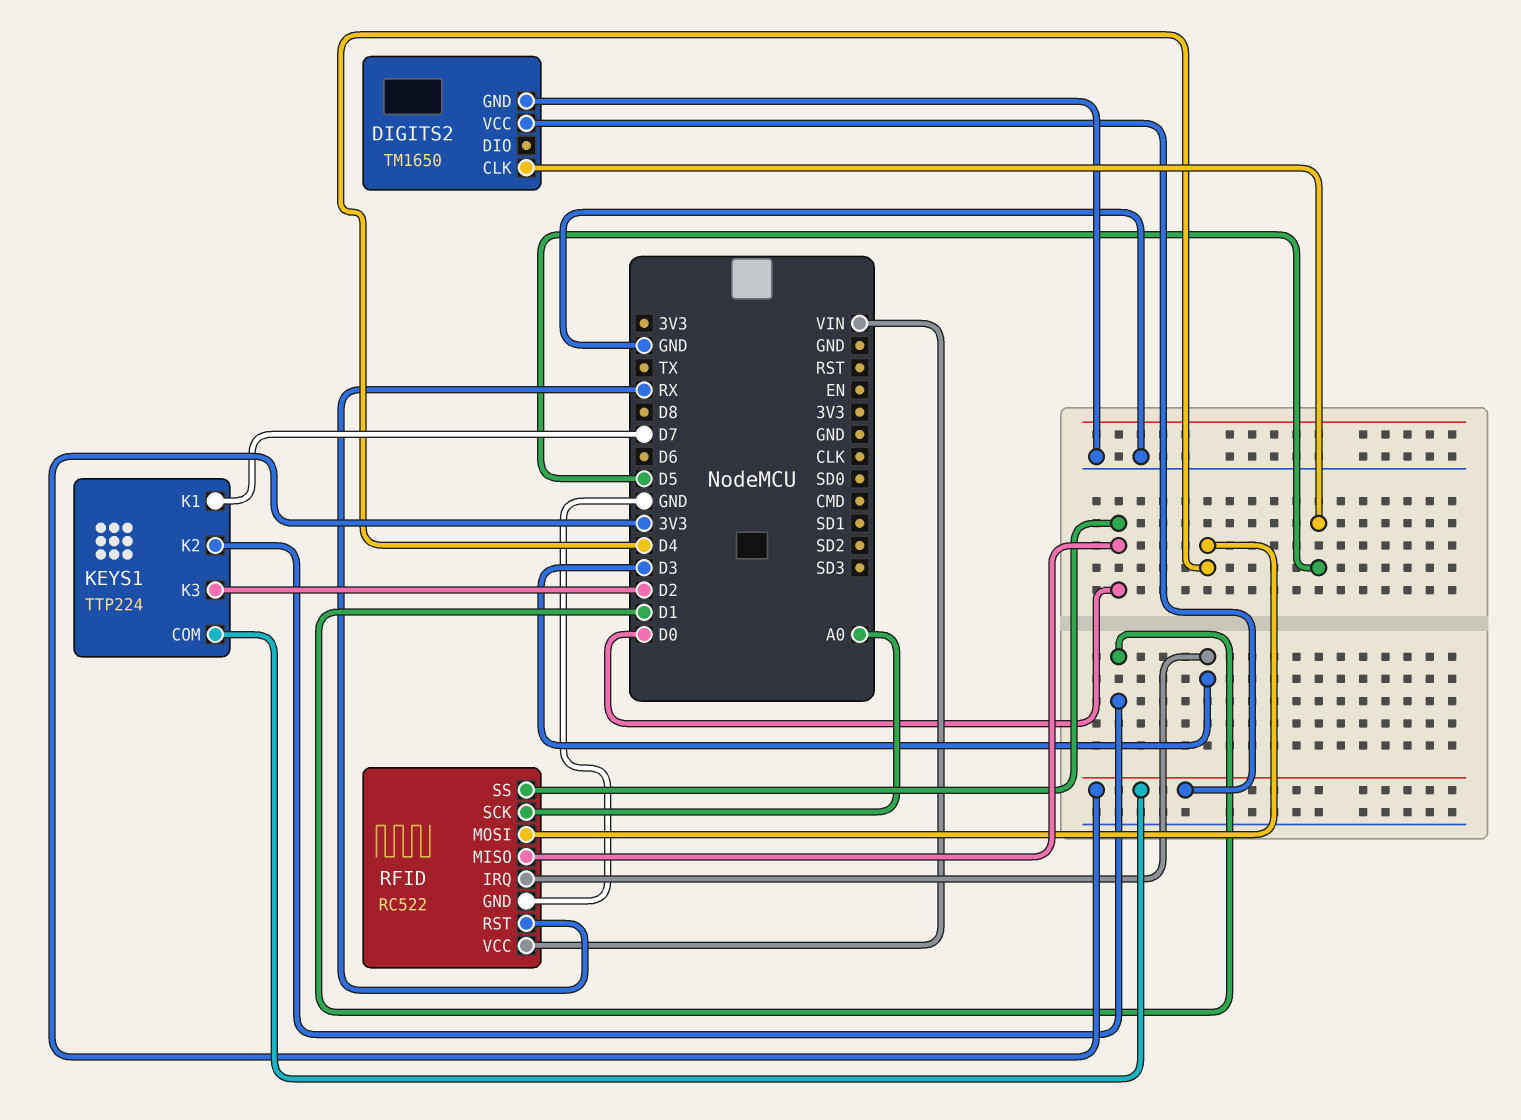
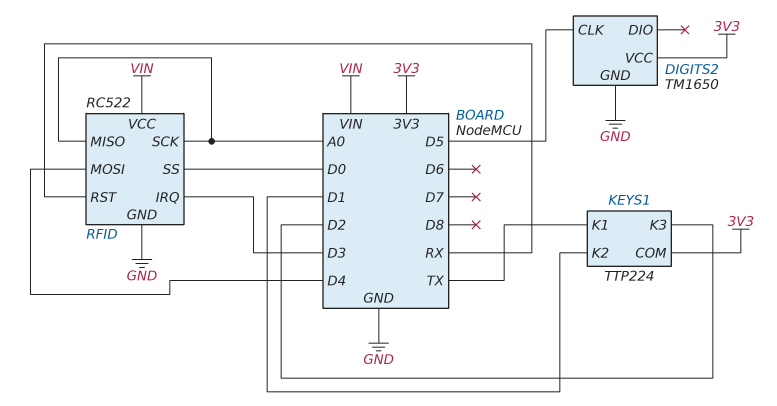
KEYS1 pin K1: D7 -> TX
RFID pin MISO: D0 -> A0

